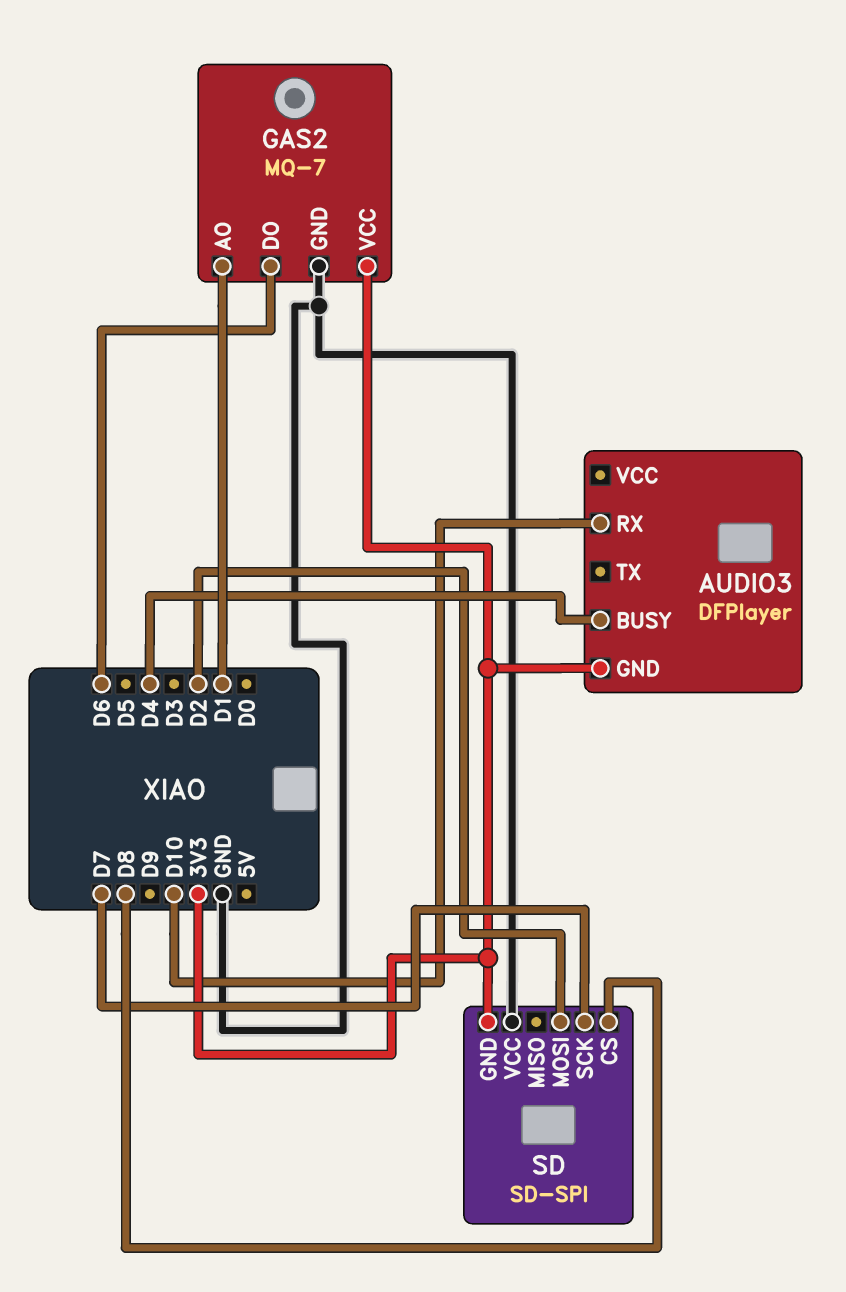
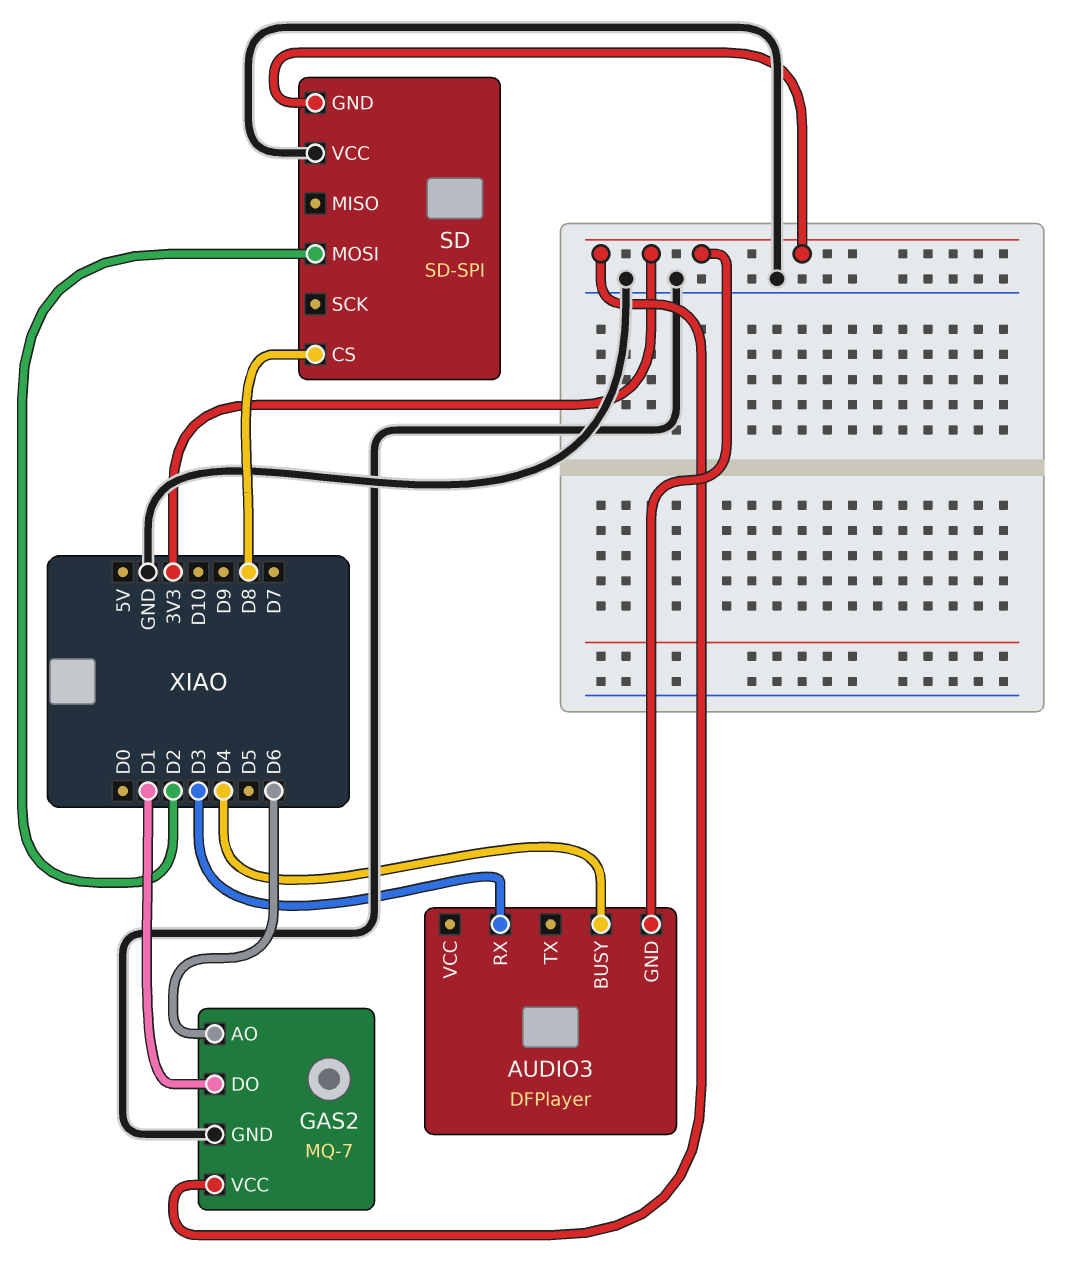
AUDIO3 pin RX: D10 -> D3
GAS2 pin AO: D1 -> D6
GAS2 pin DO: D6 -> D1
SD pin SCK: D7 -> none

